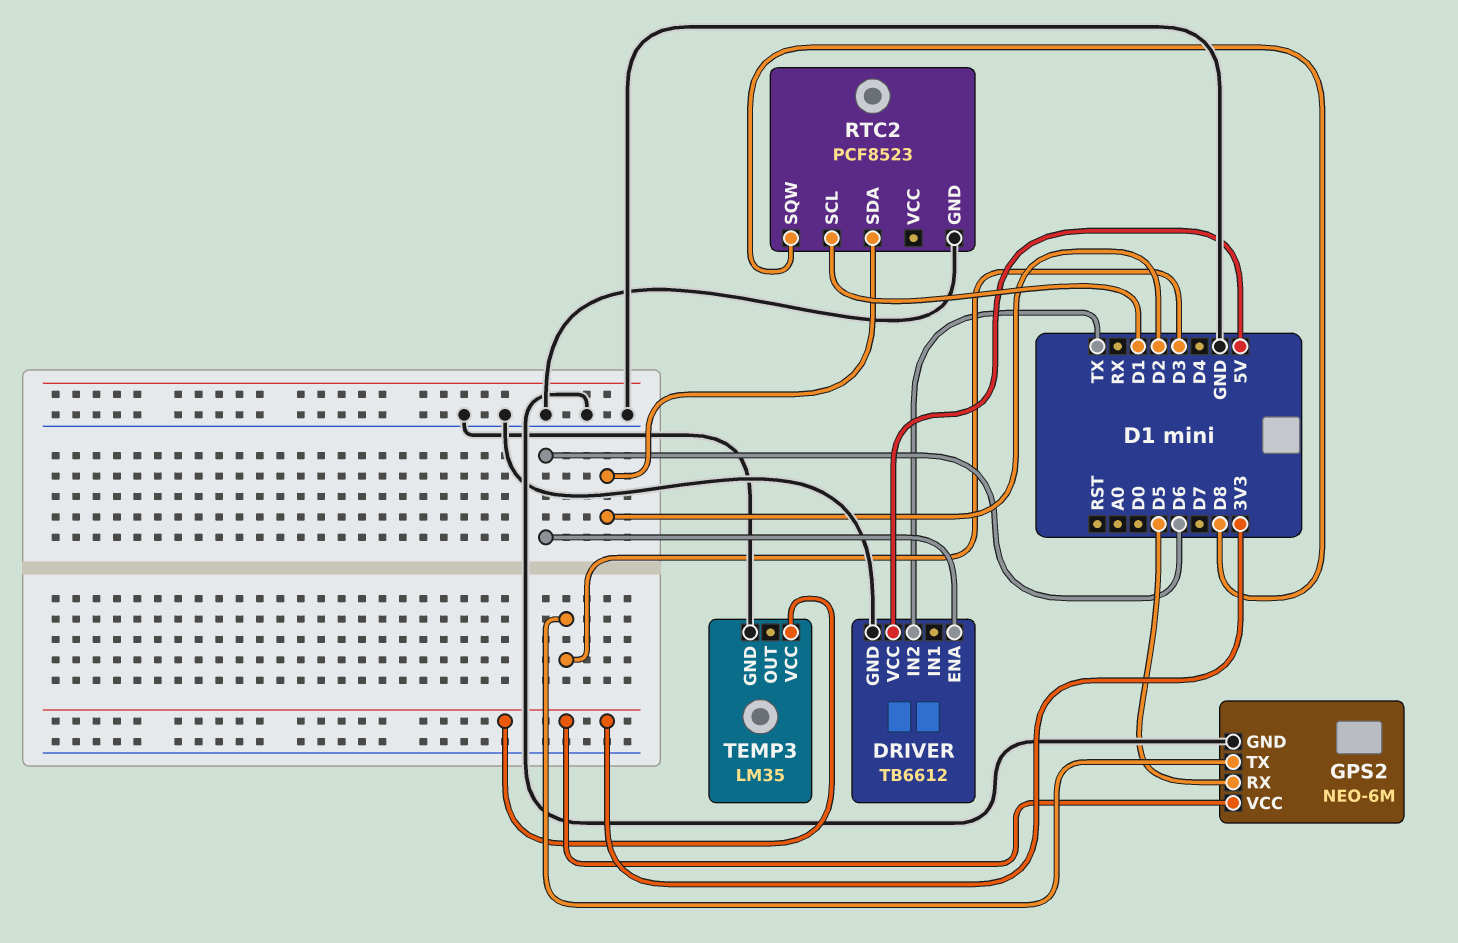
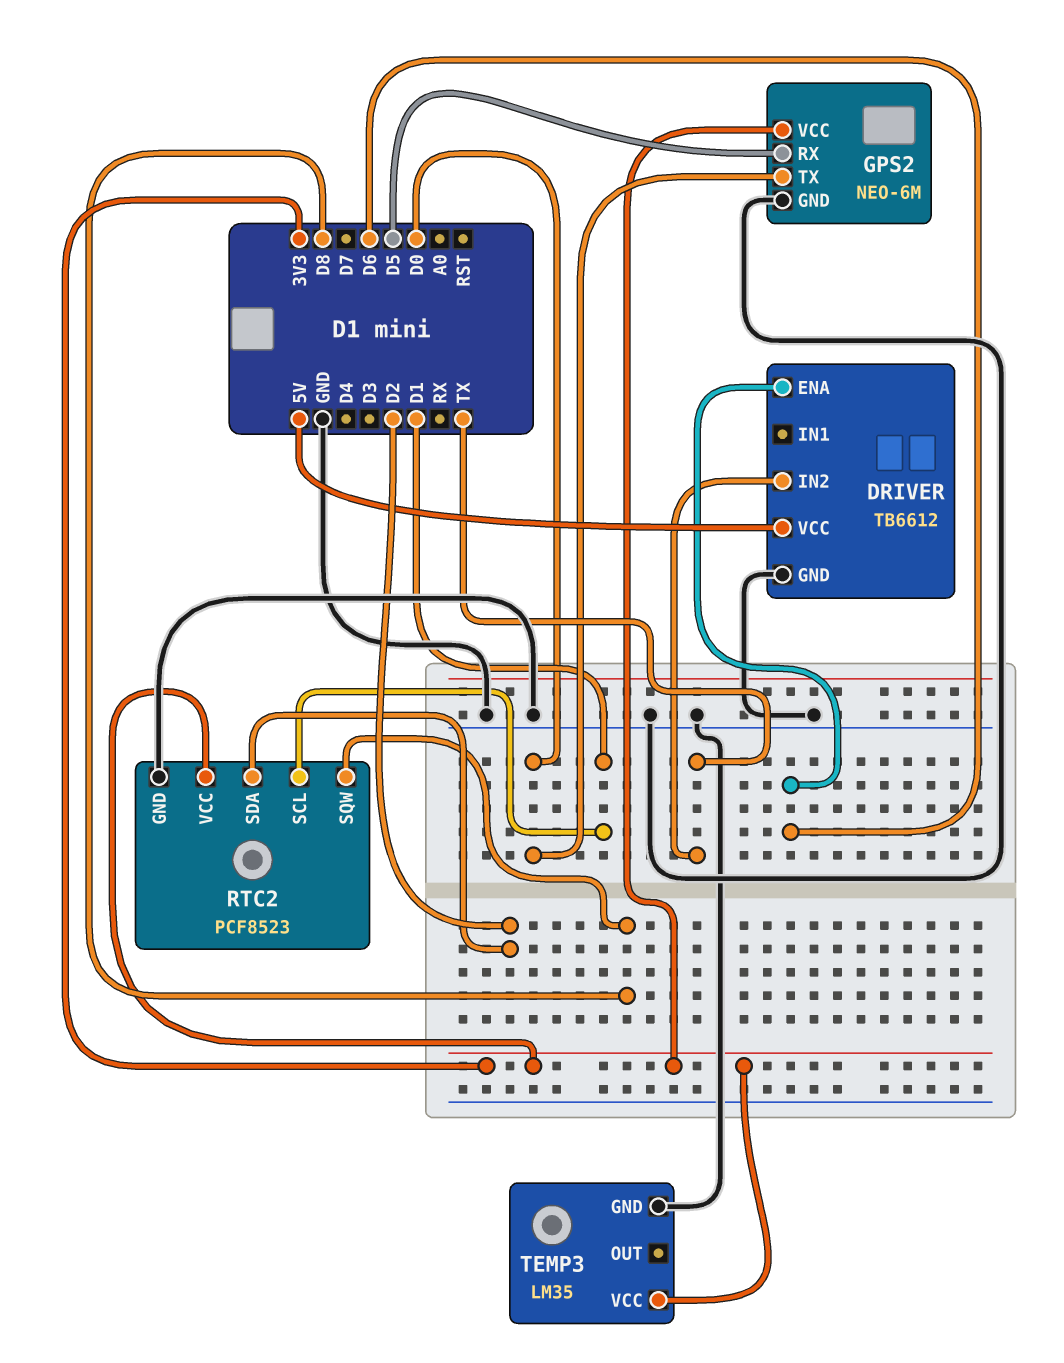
GPS2 pin TX: D3 -> D0
RTC2 pin VCC: none -> 3V3

